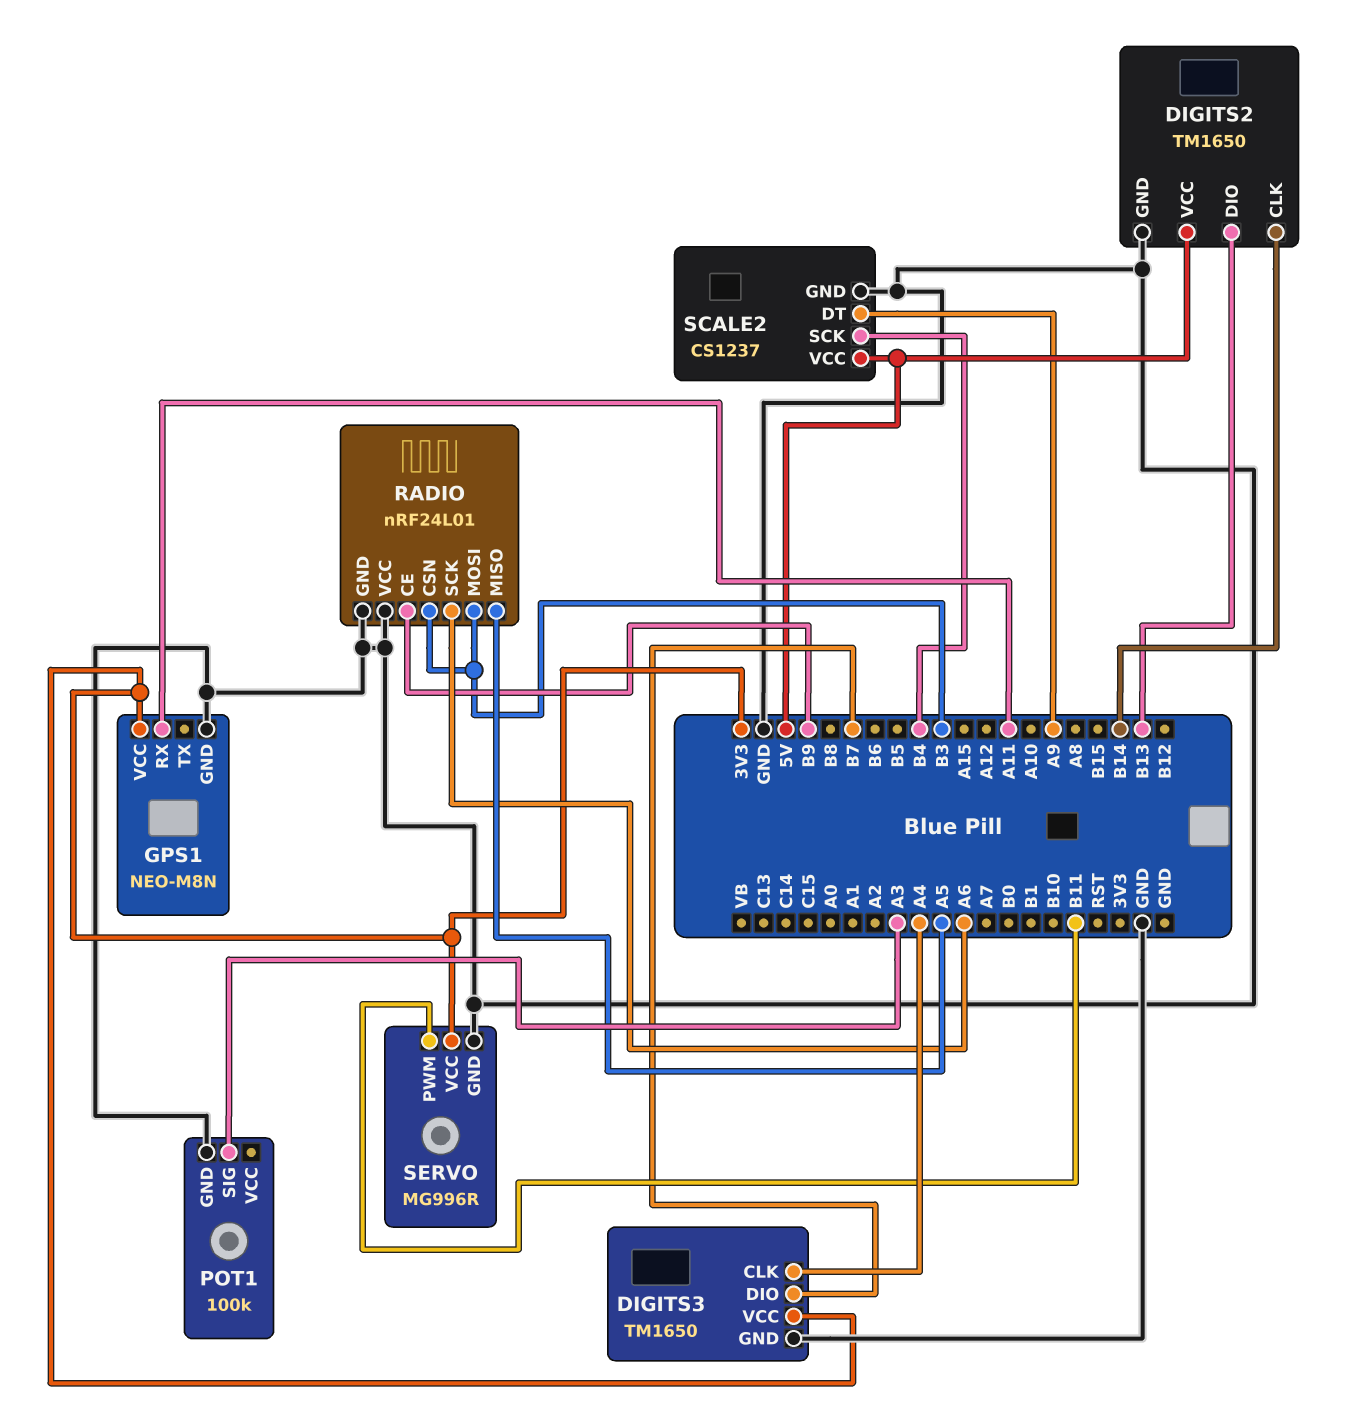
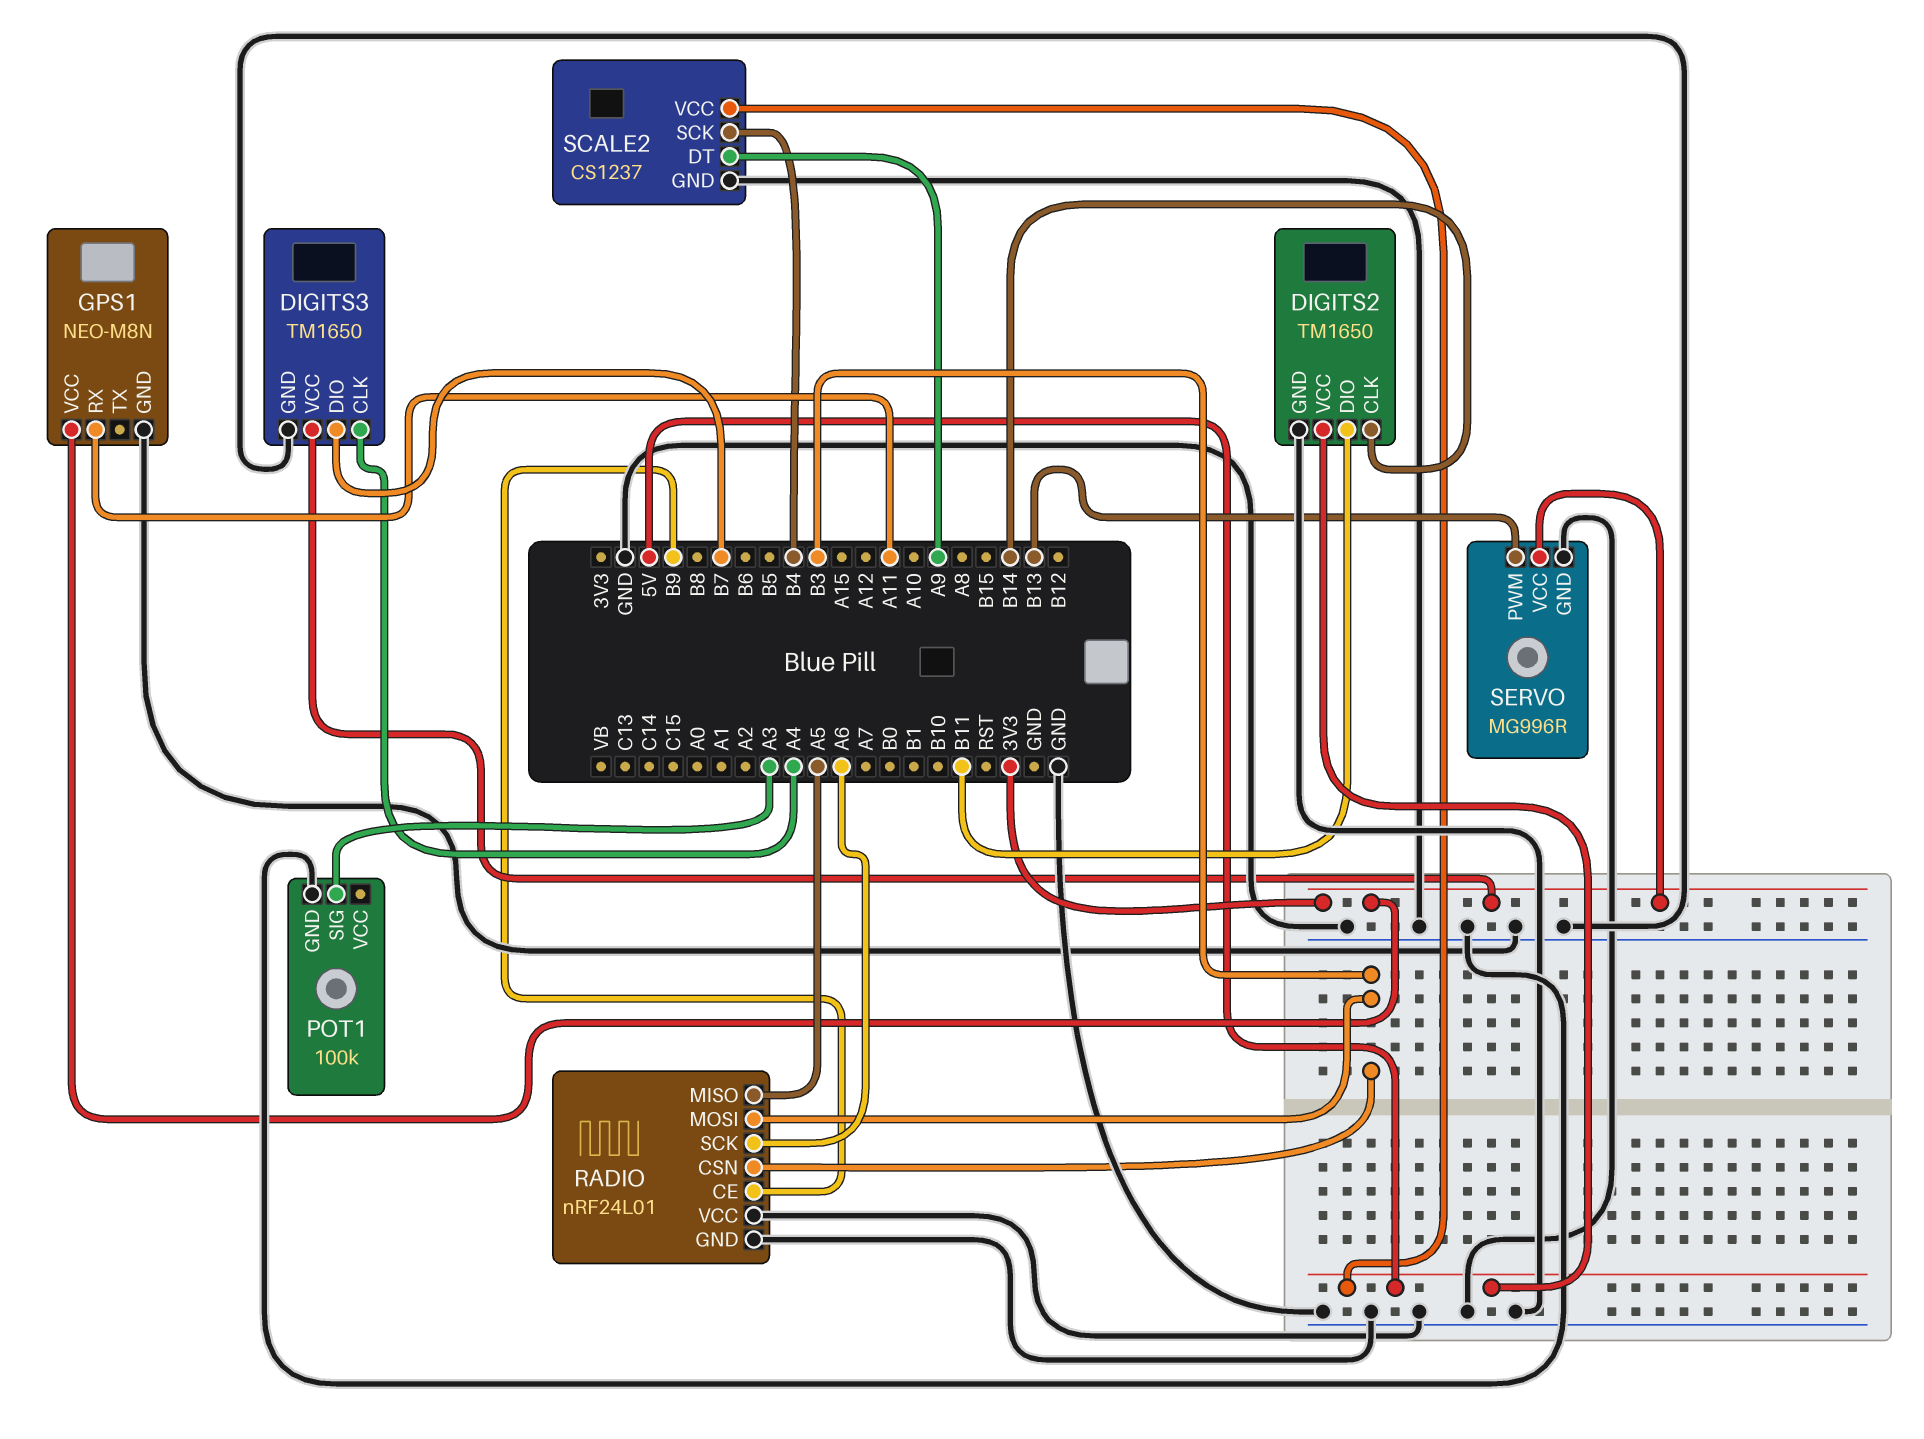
DIGITS2 pin DIO: B13 -> B11
SERVO pin PWM: B11 -> B13

